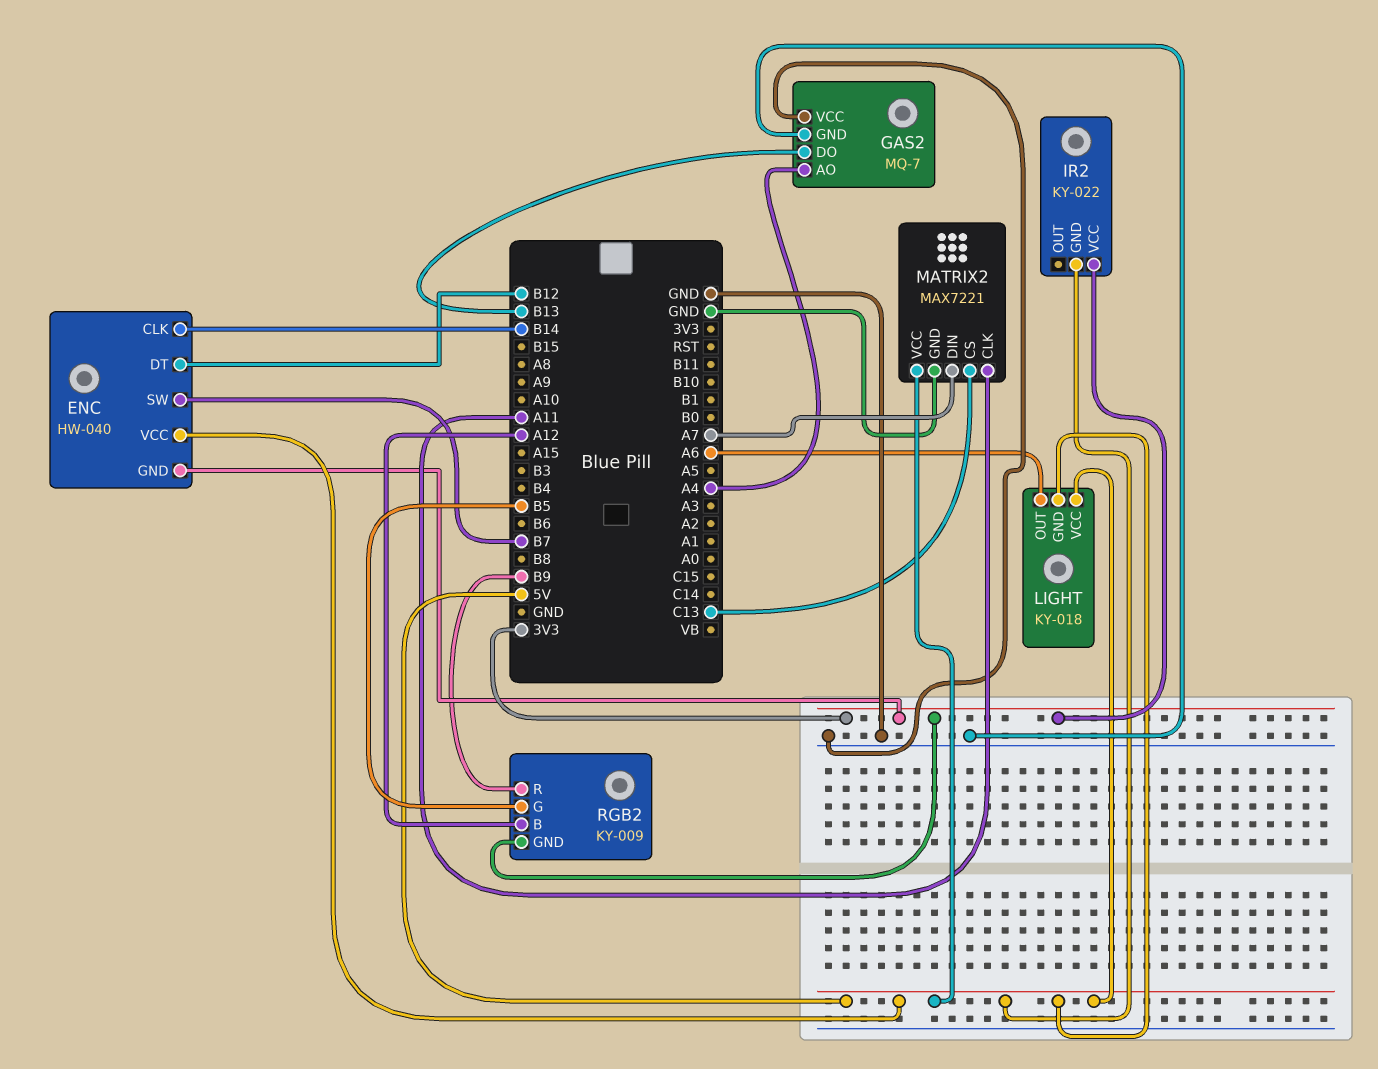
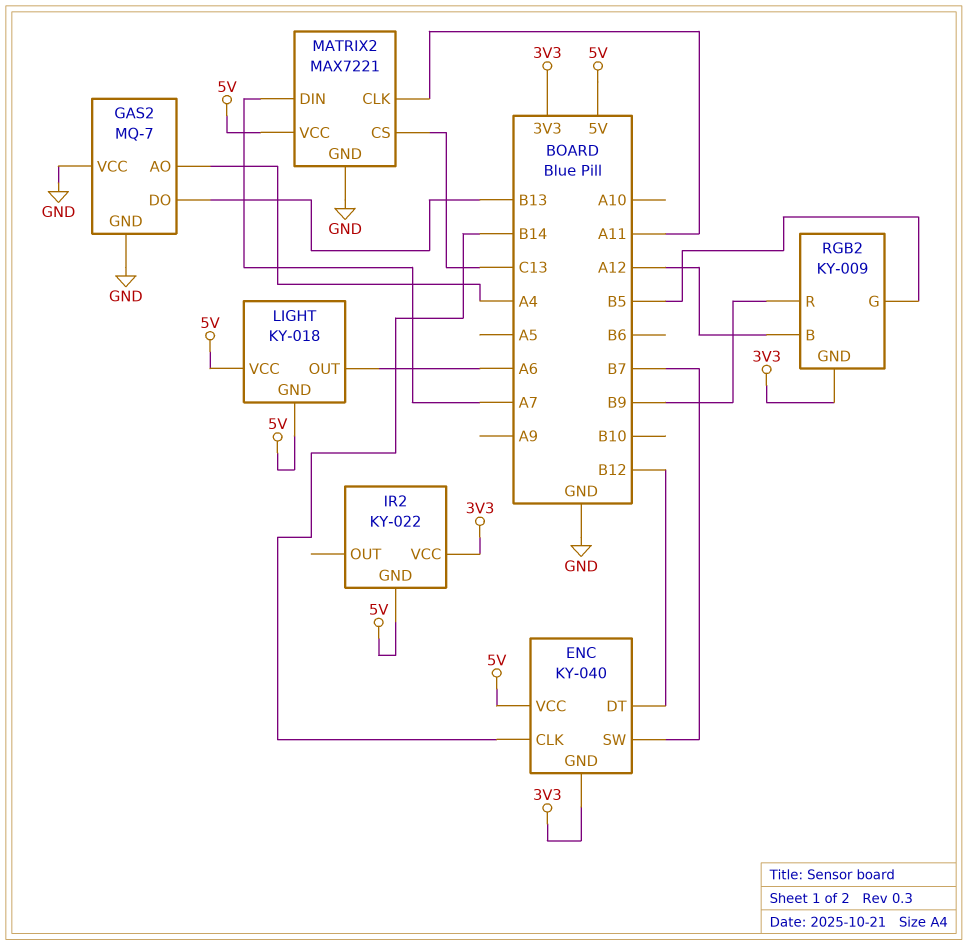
ENC: HW-040 -> KY-040

